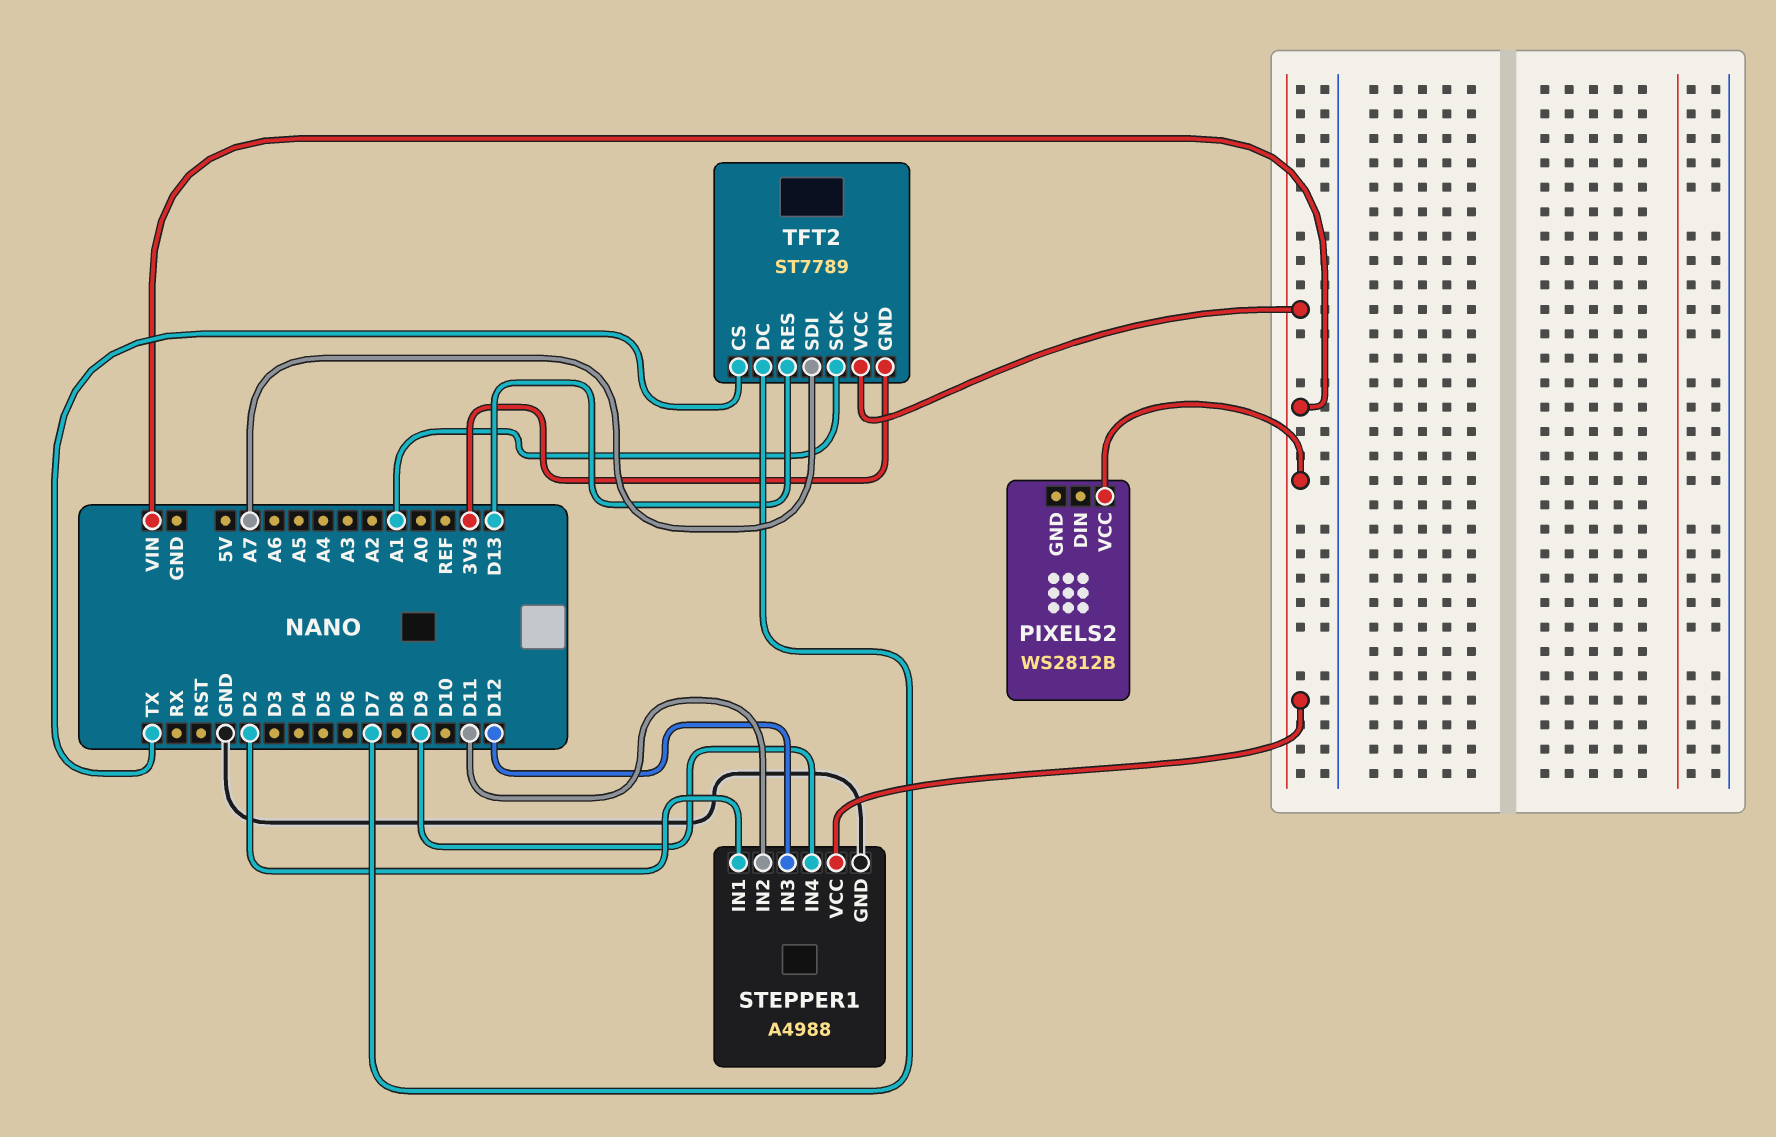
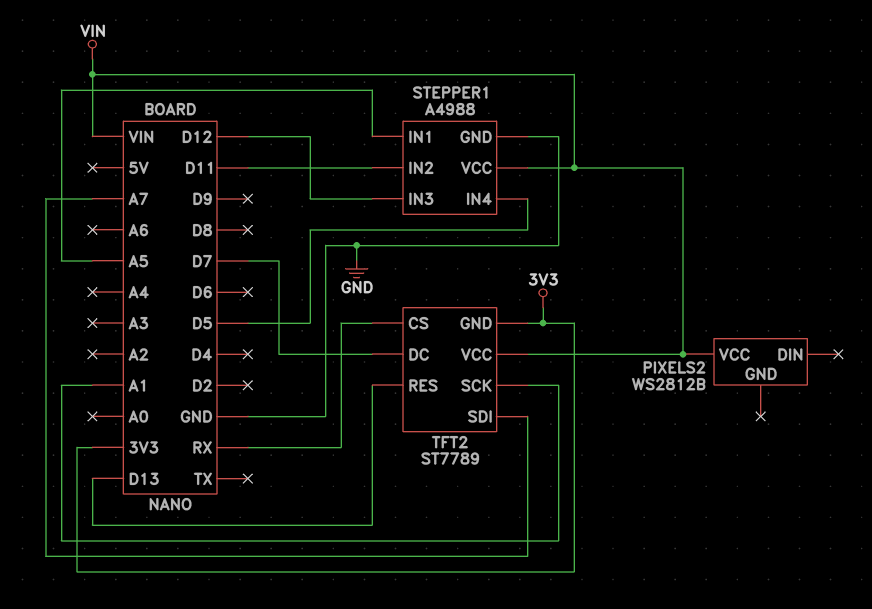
STEPPER1 pin IN1: D2 -> A5
STEPPER1 pin IN4: D9 -> D5
TFT2 pin CS: TX -> RX

